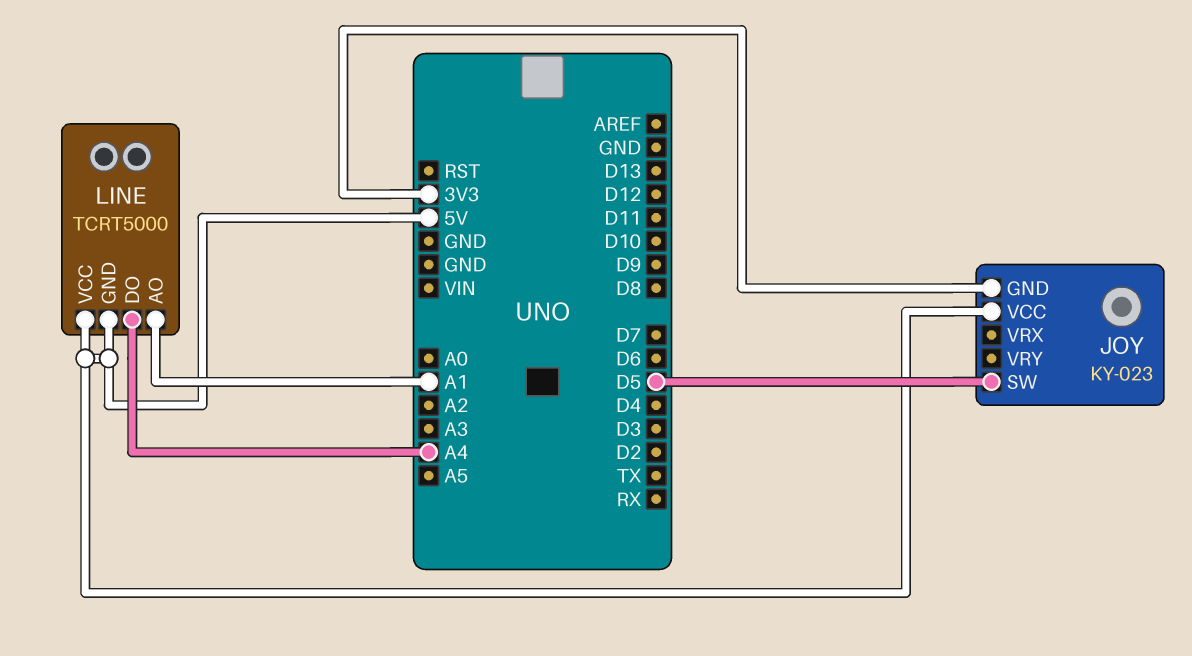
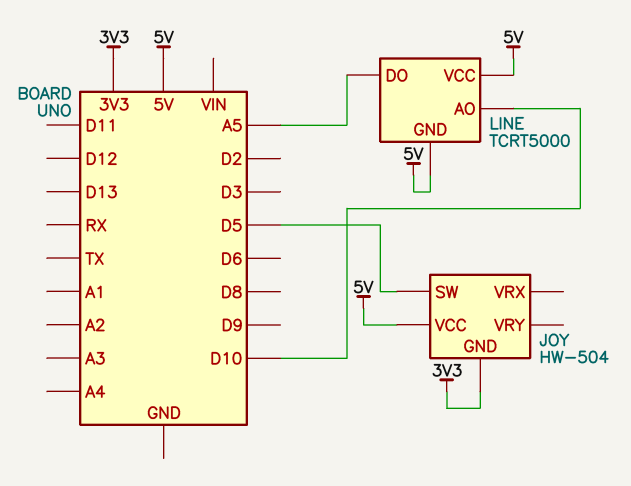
JOY: KY-023 -> HW-504
LINE pin AO: A1 -> D10
LINE pin DO: A4 -> A5

